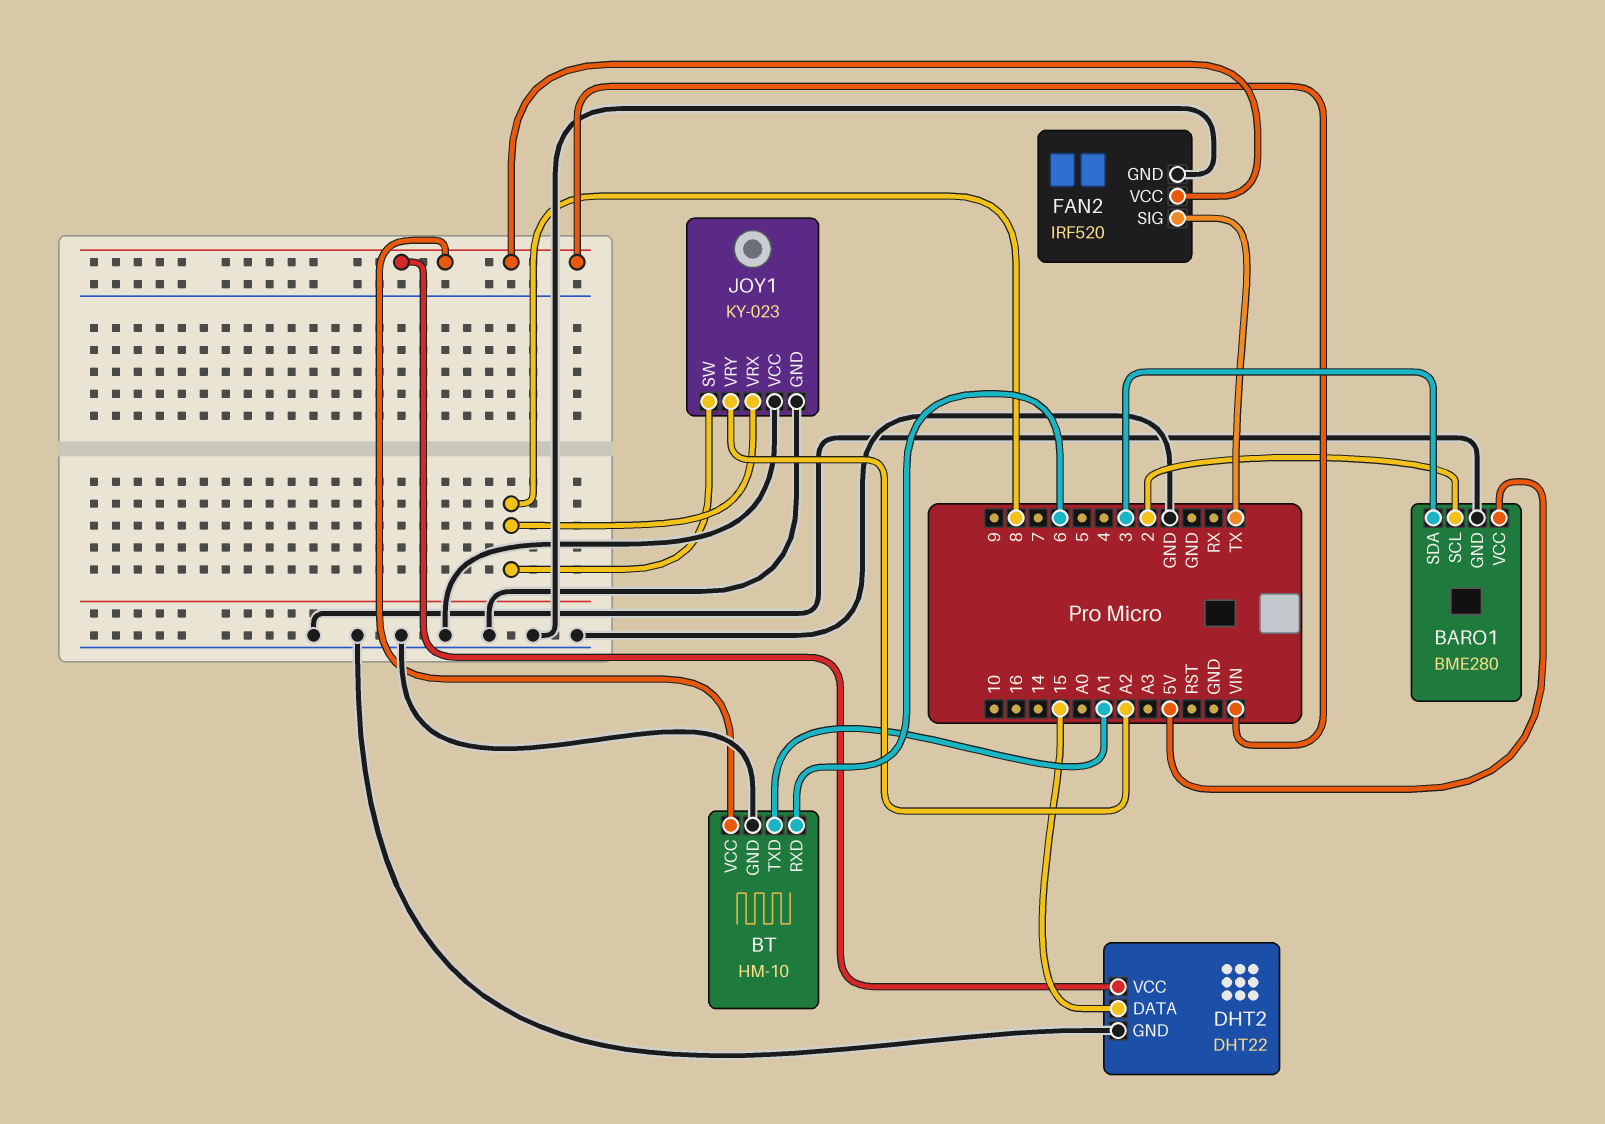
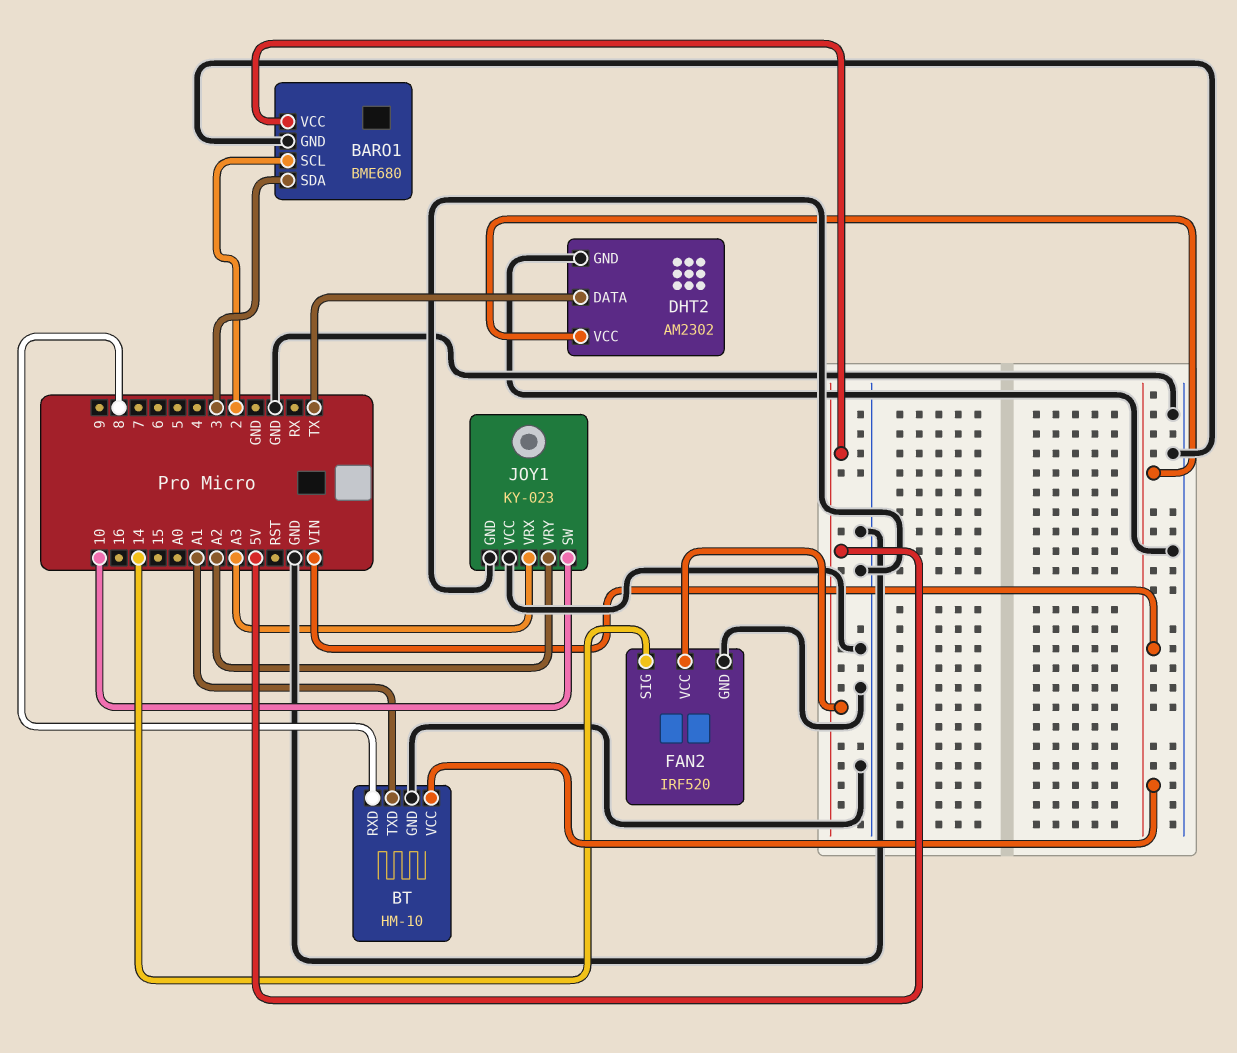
BARO1: BME280 -> BME680
BT pin RXD: 6 -> 8
DHT2: DHT22 -> AM2302
DHT2 pin DATA: 15 -> TX
FAN2 pin SIG: TX -> 14
FAN2 pin VCC: VIN -> 5V
JOY1 pin SW: 8 -> 10
JOY1 pin VRX: 8 -> A3

